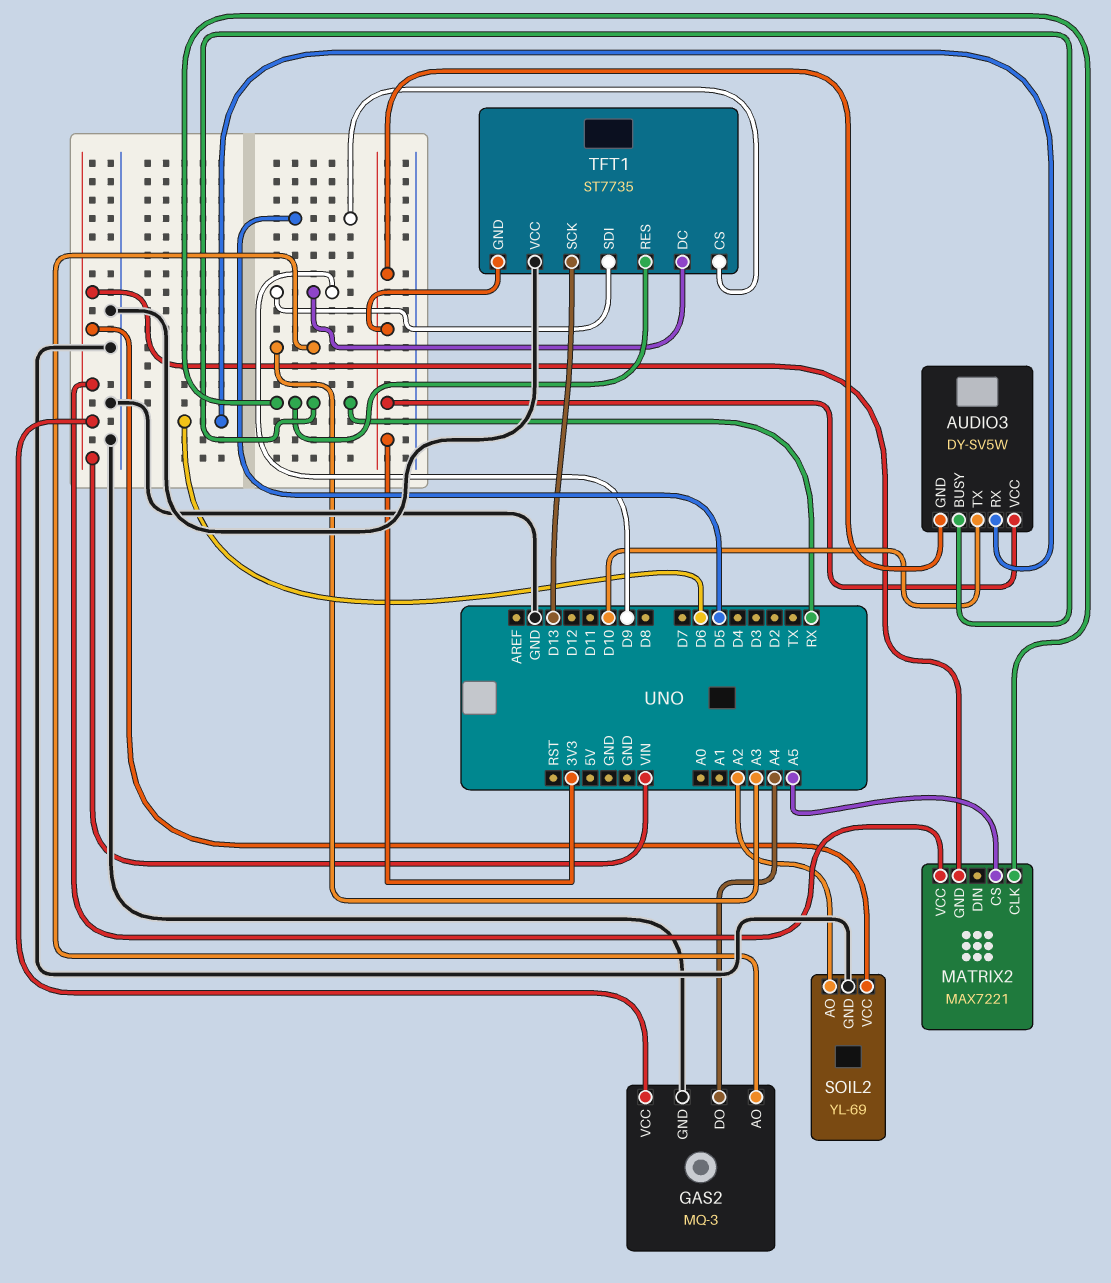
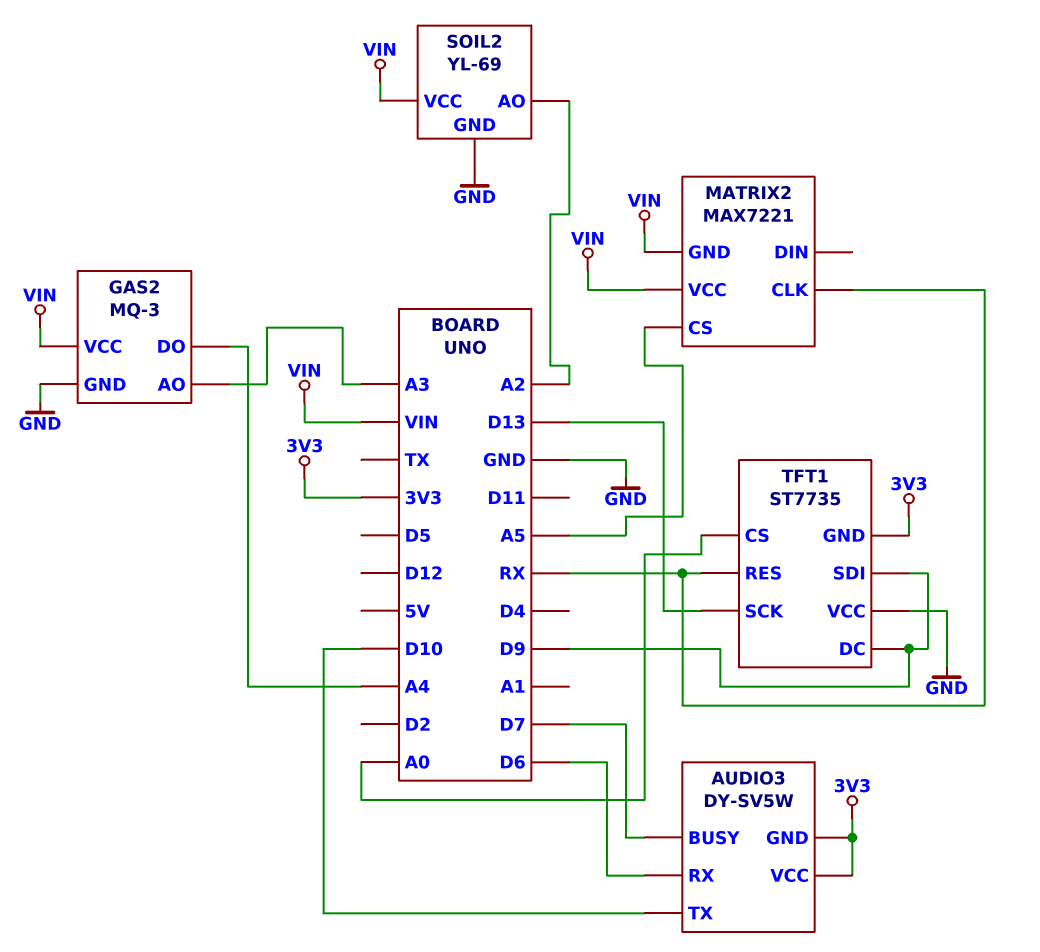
AUDIO3 pin BUSY: RX -> D7
TFT1 pin CS: D5 -> A0

